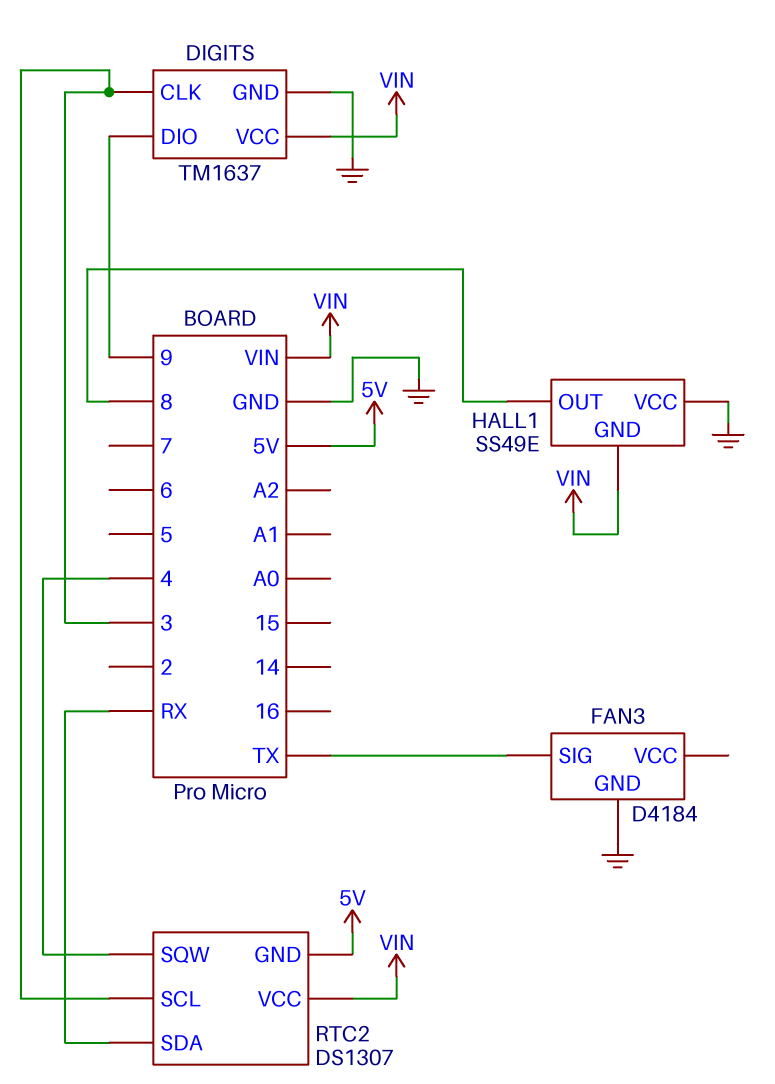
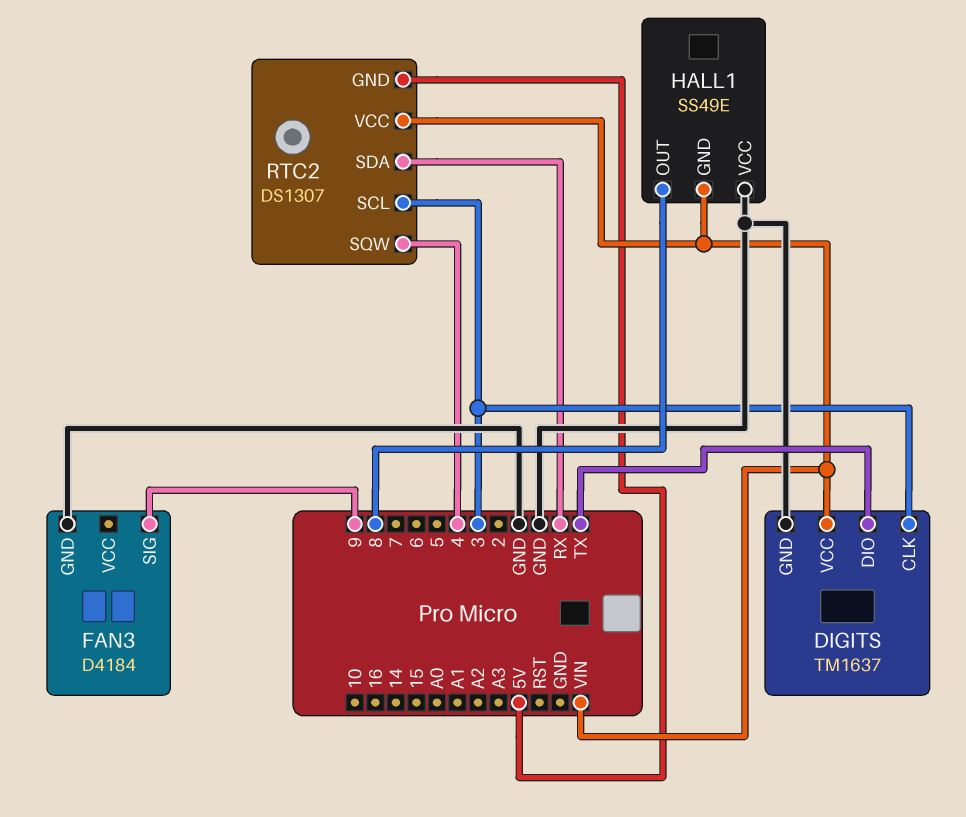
DIGITS pin DIO: 9 -> TX
FAN3 pin SIG: TX -> 9

